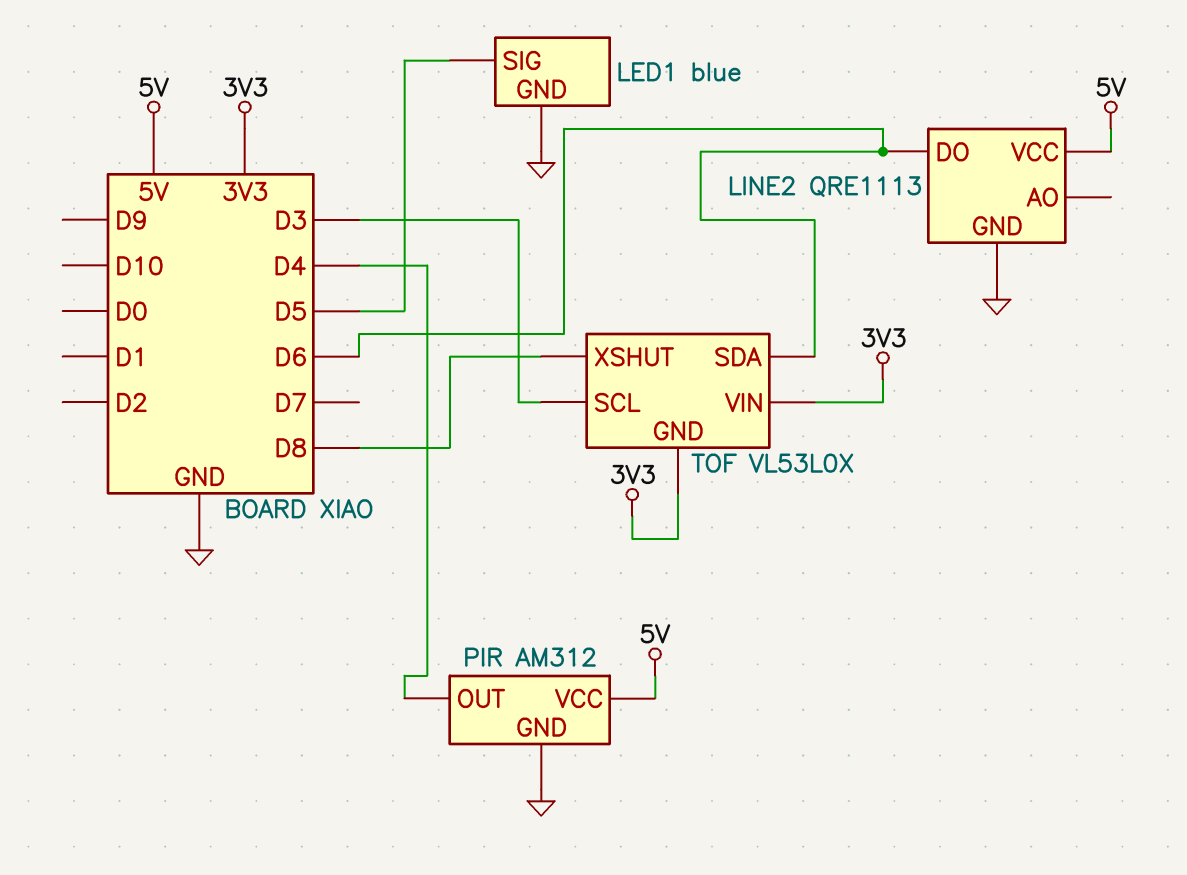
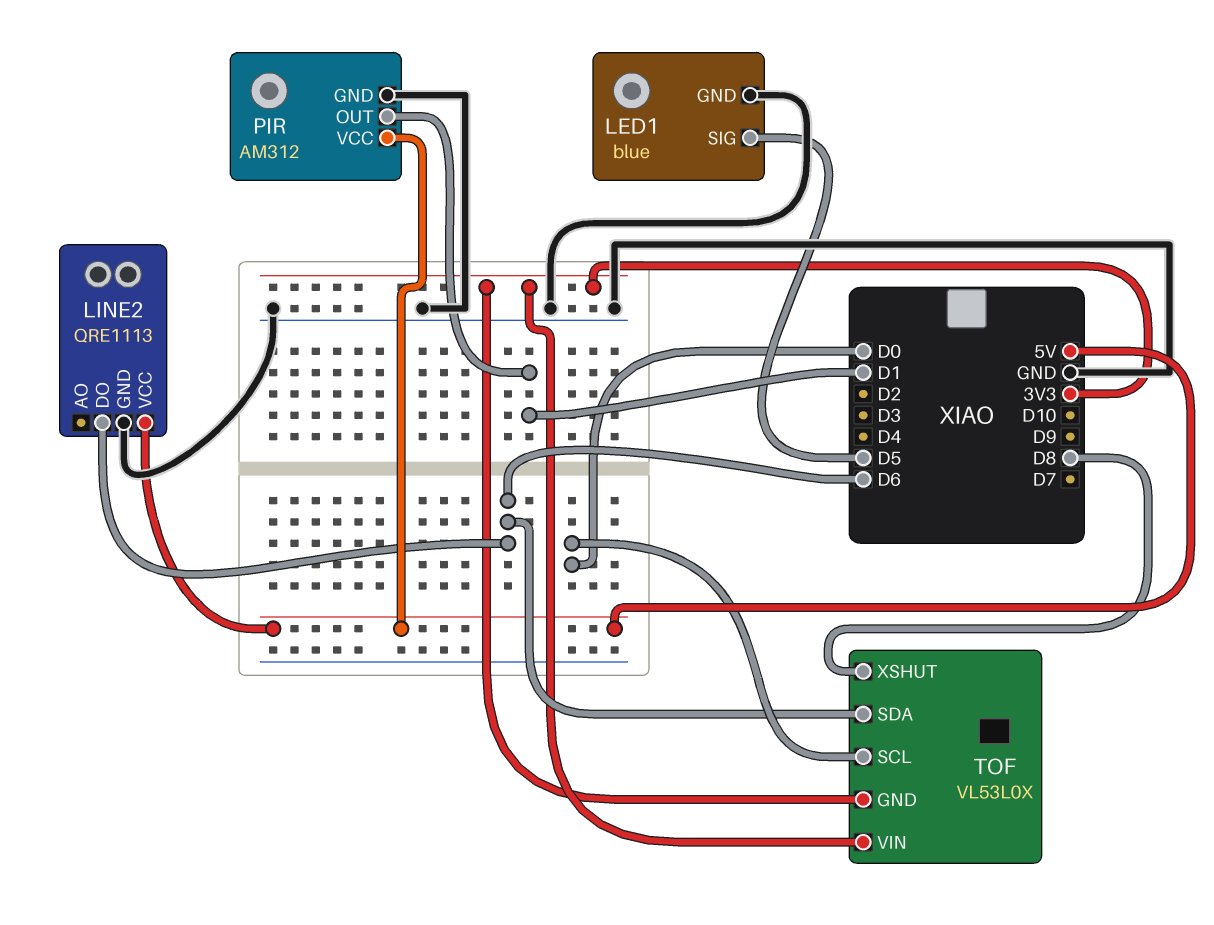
PIR pin OUT: D4 -> D1
TOF pin SCL: D3 -> D0

